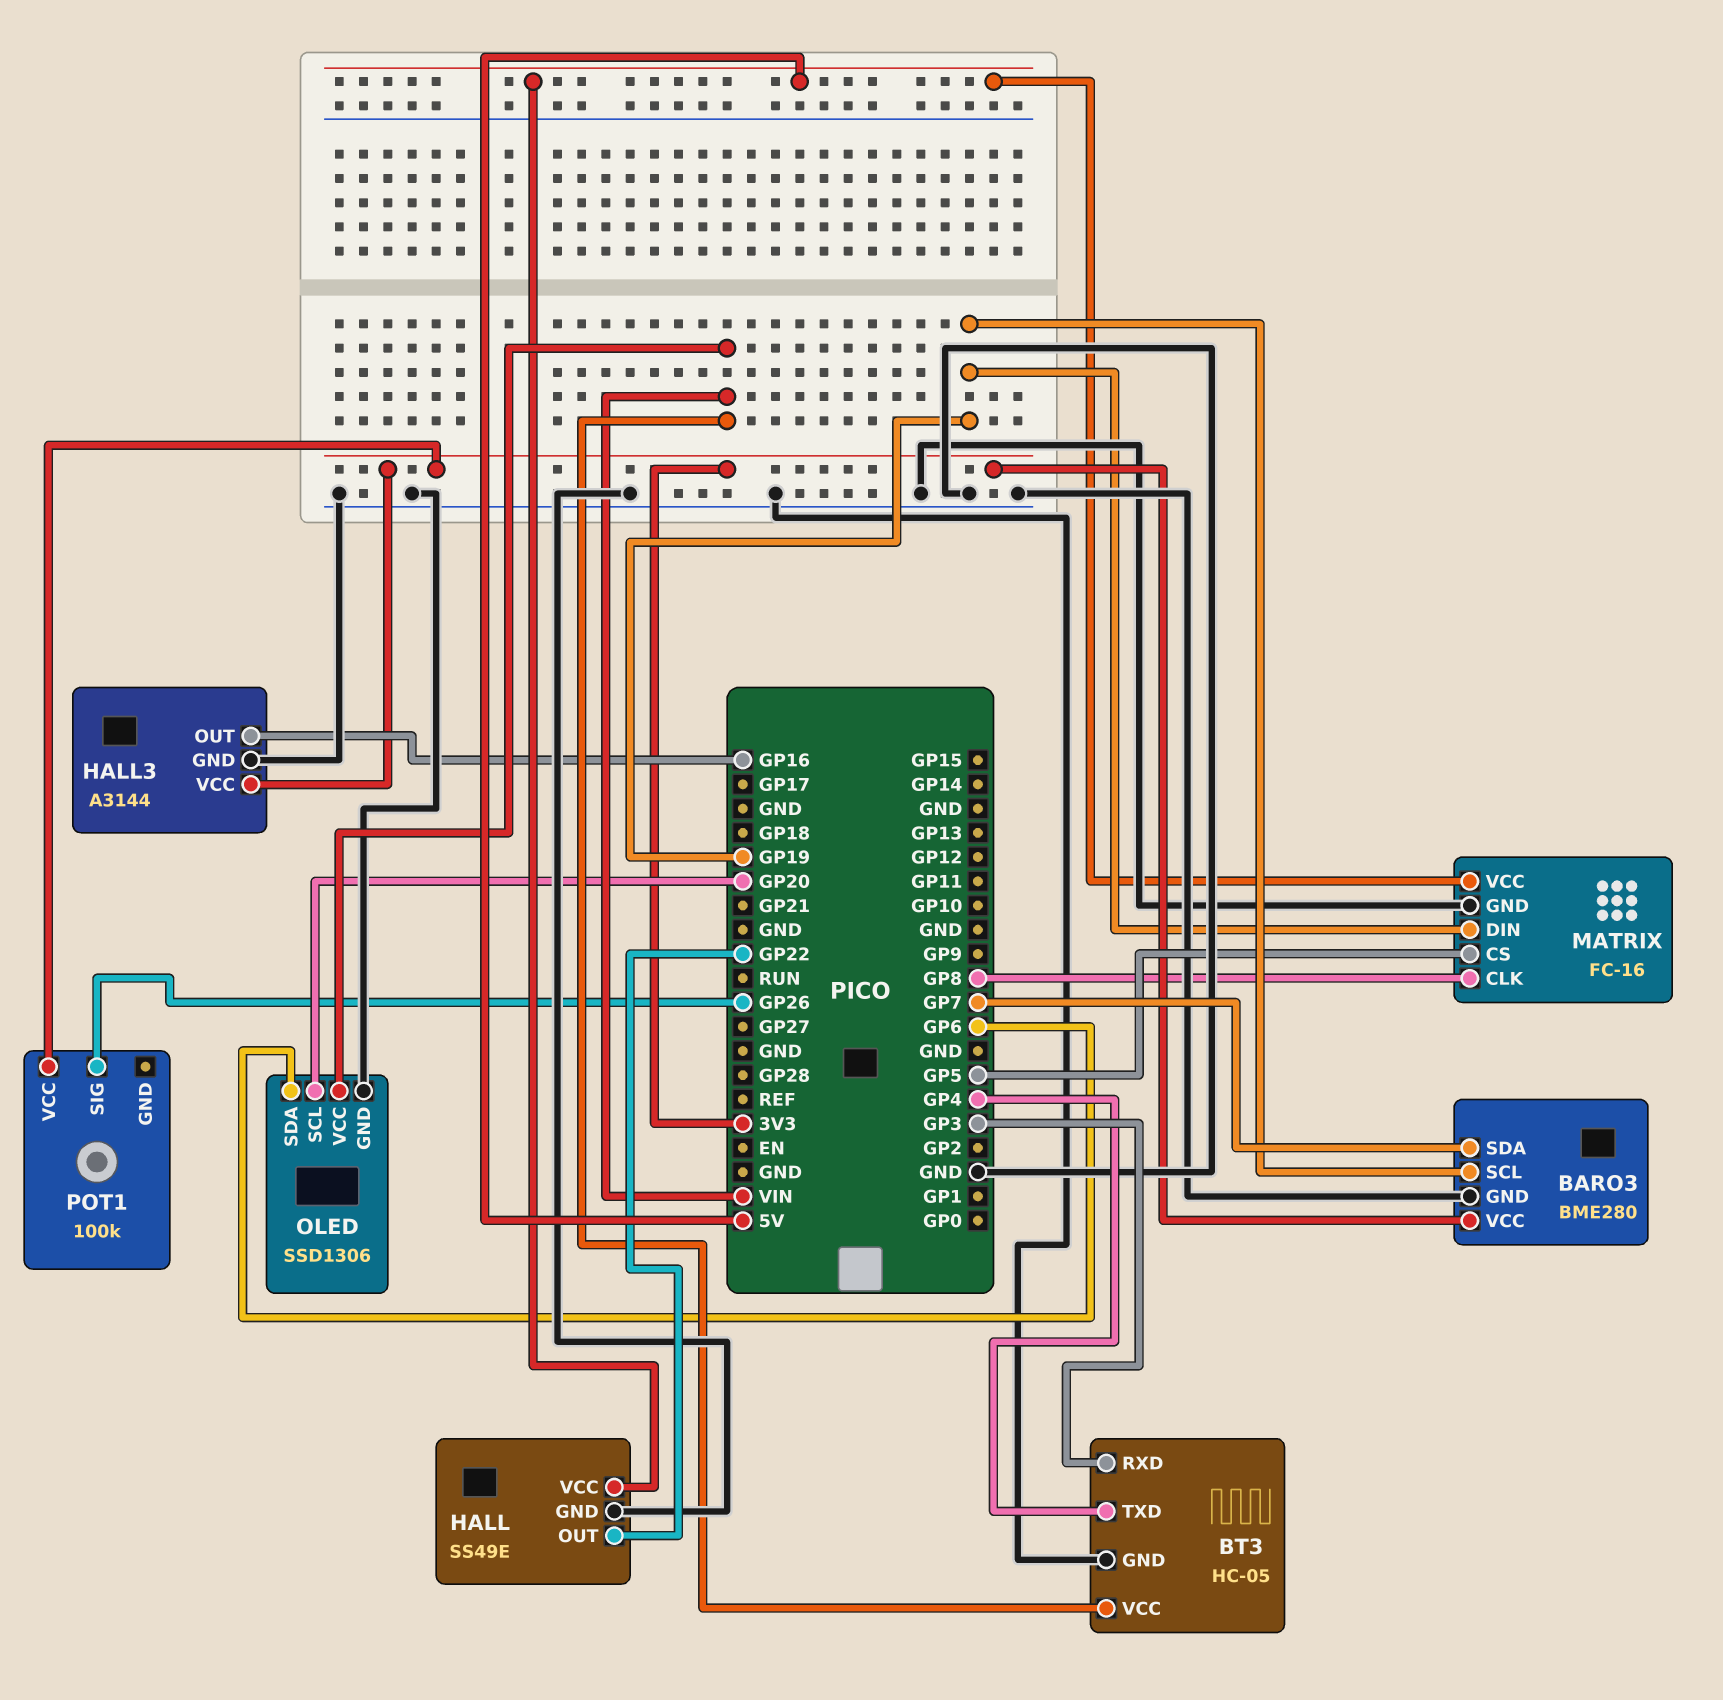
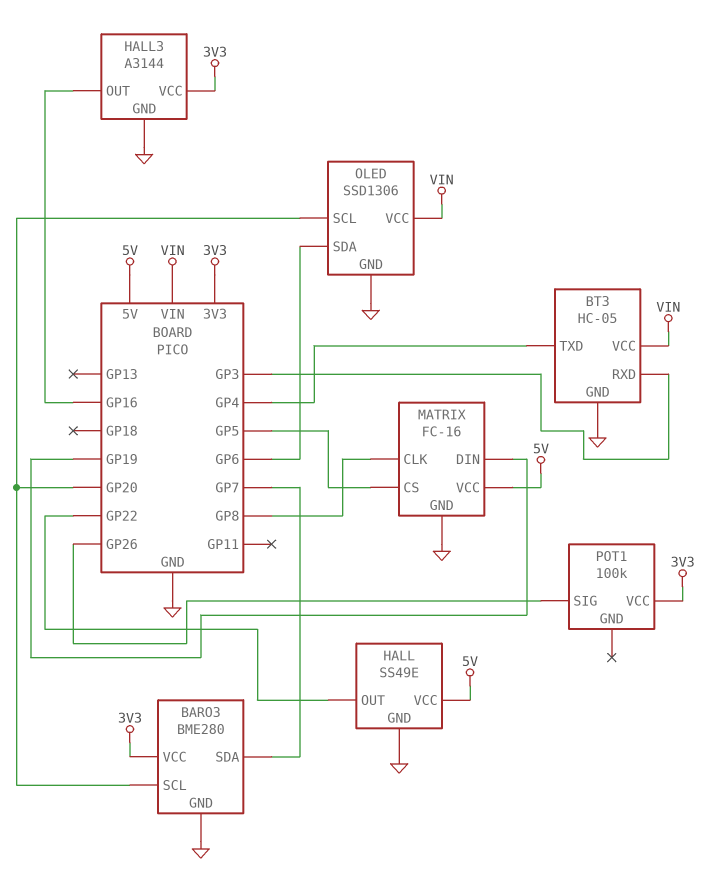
BARO3 pin SCL: GP19 -> GP20

